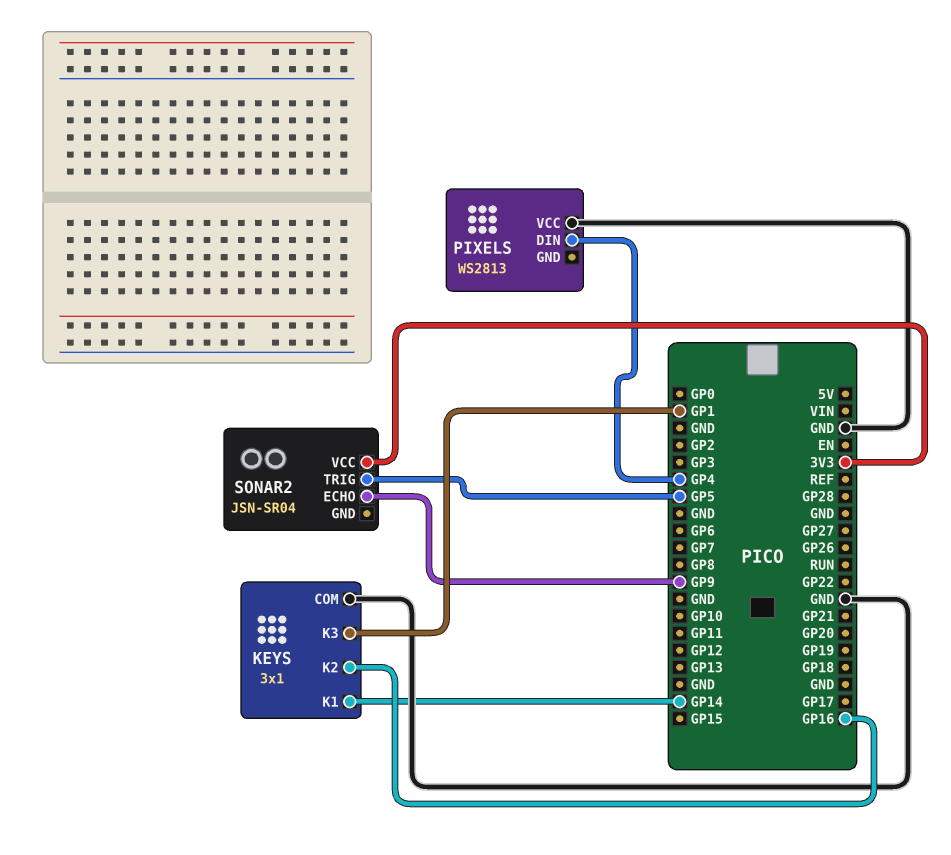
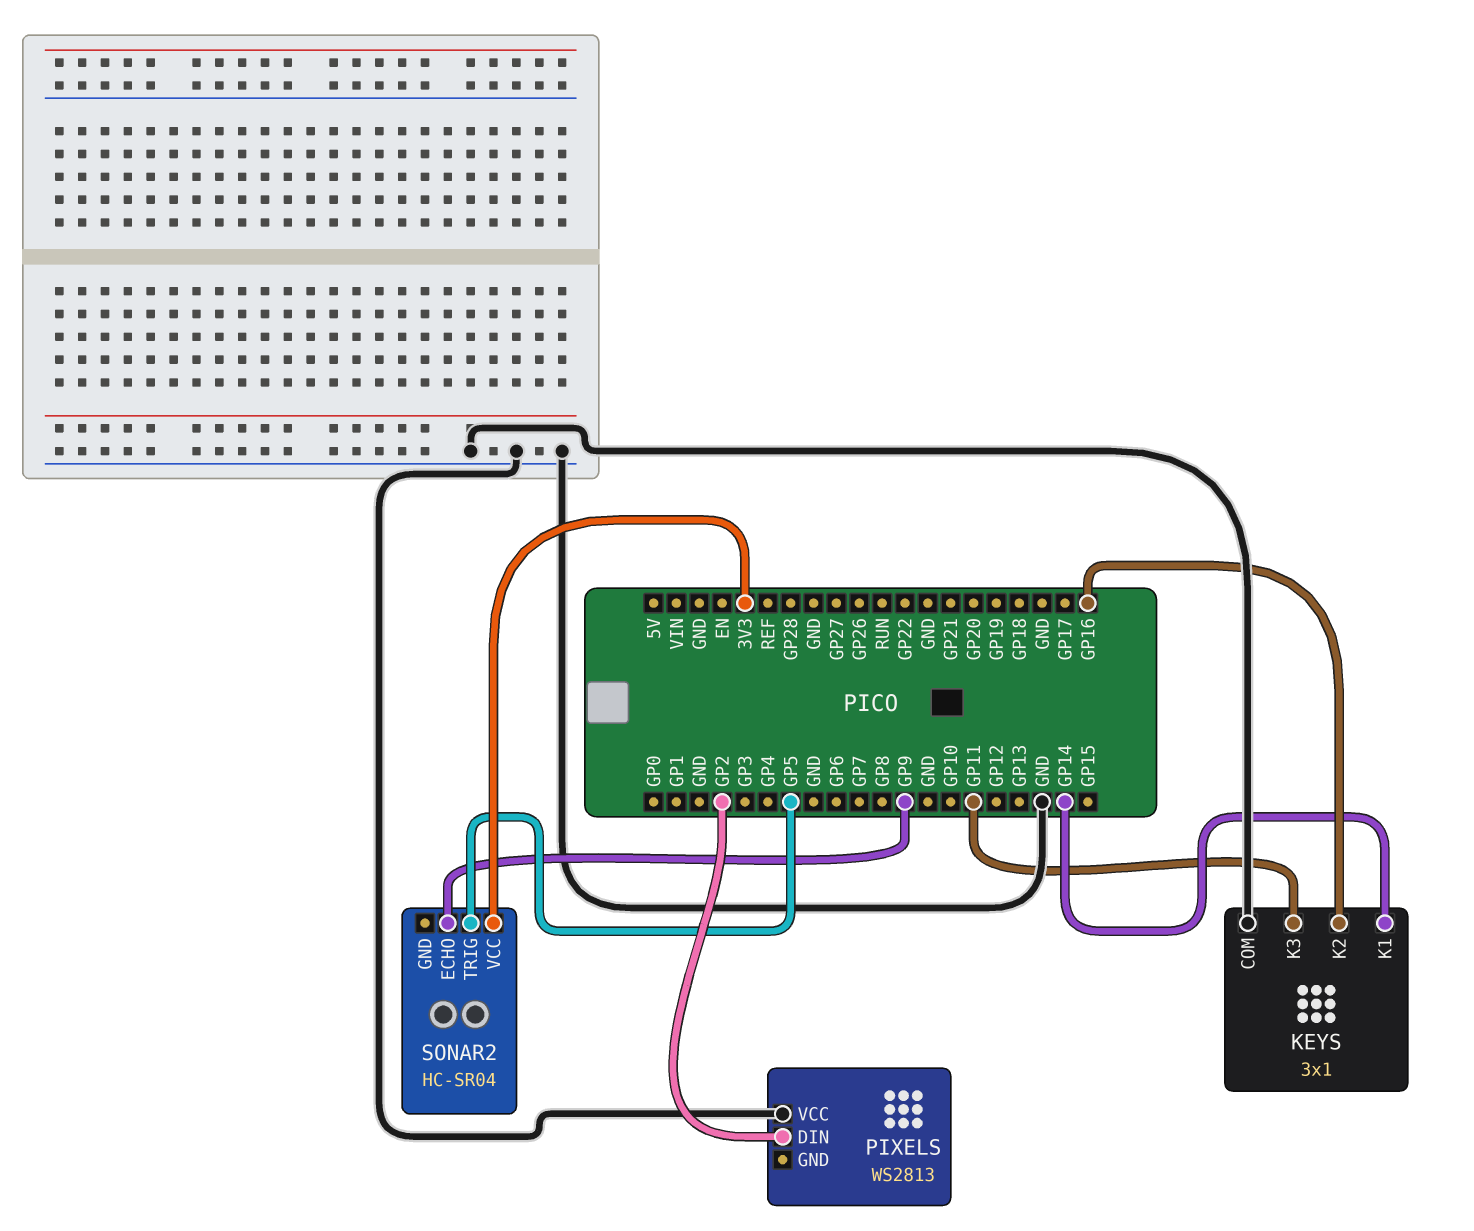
KEYS pin K3: GP1 -> GP11
PIXELS pin DIN: GP4 -> GP2
SONAR2: JSN-SR04 -> HC-SR04

